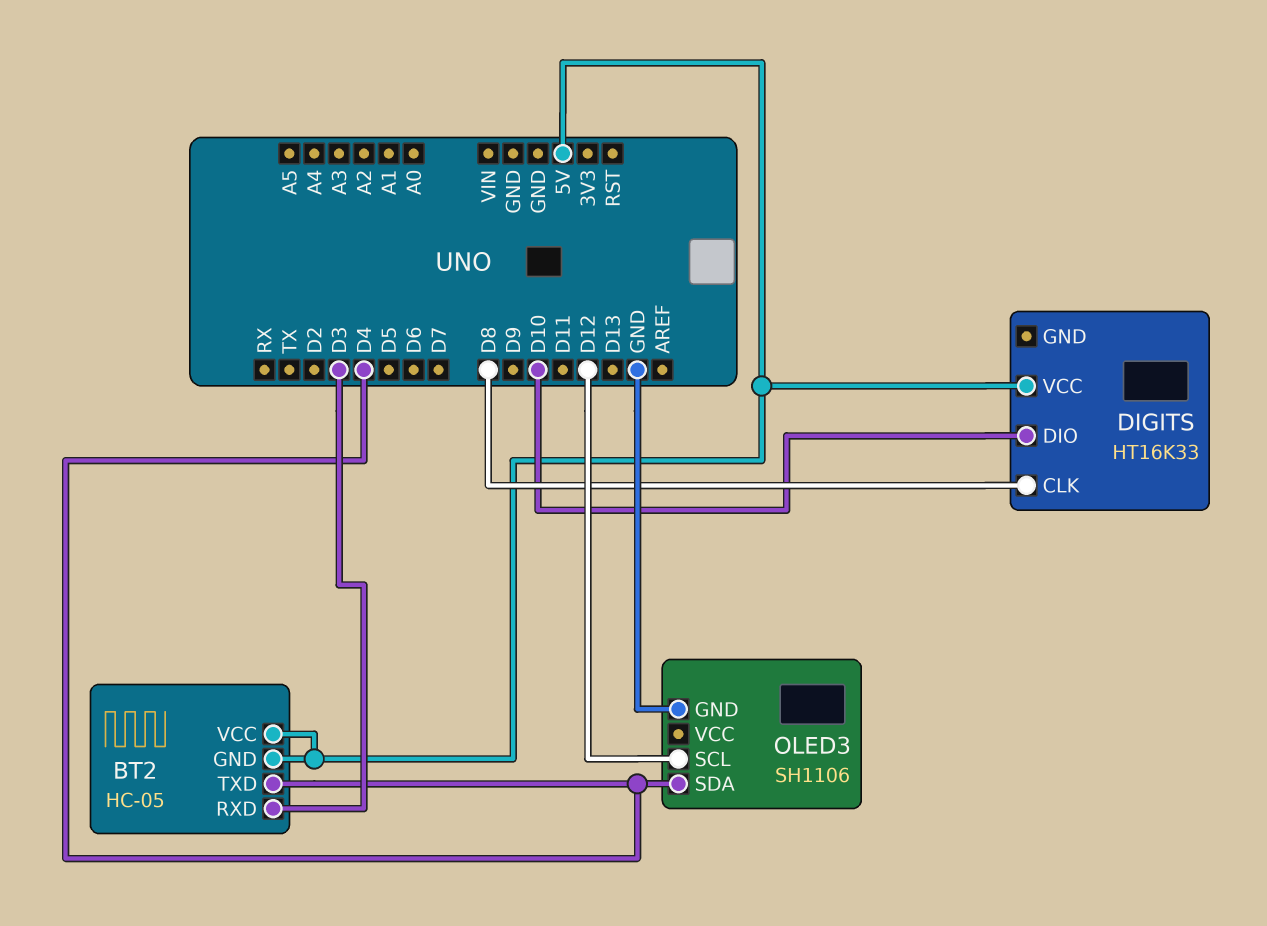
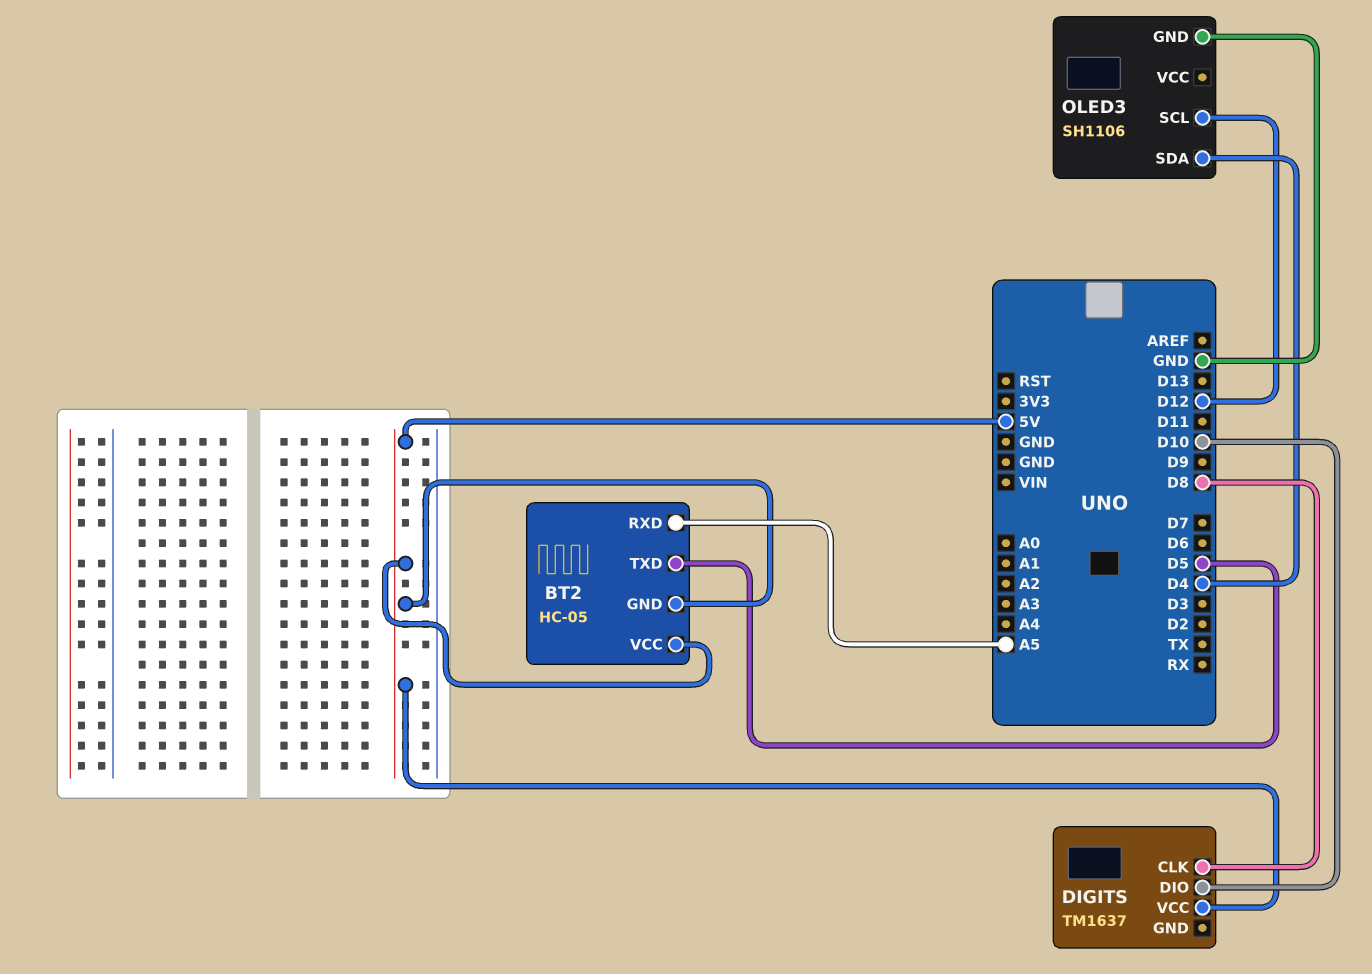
BT2 pin RXD: D3 -> A5
BT2 pin TXD: D4 -> D5
DIGITS: HT16K33 -> TM1637

